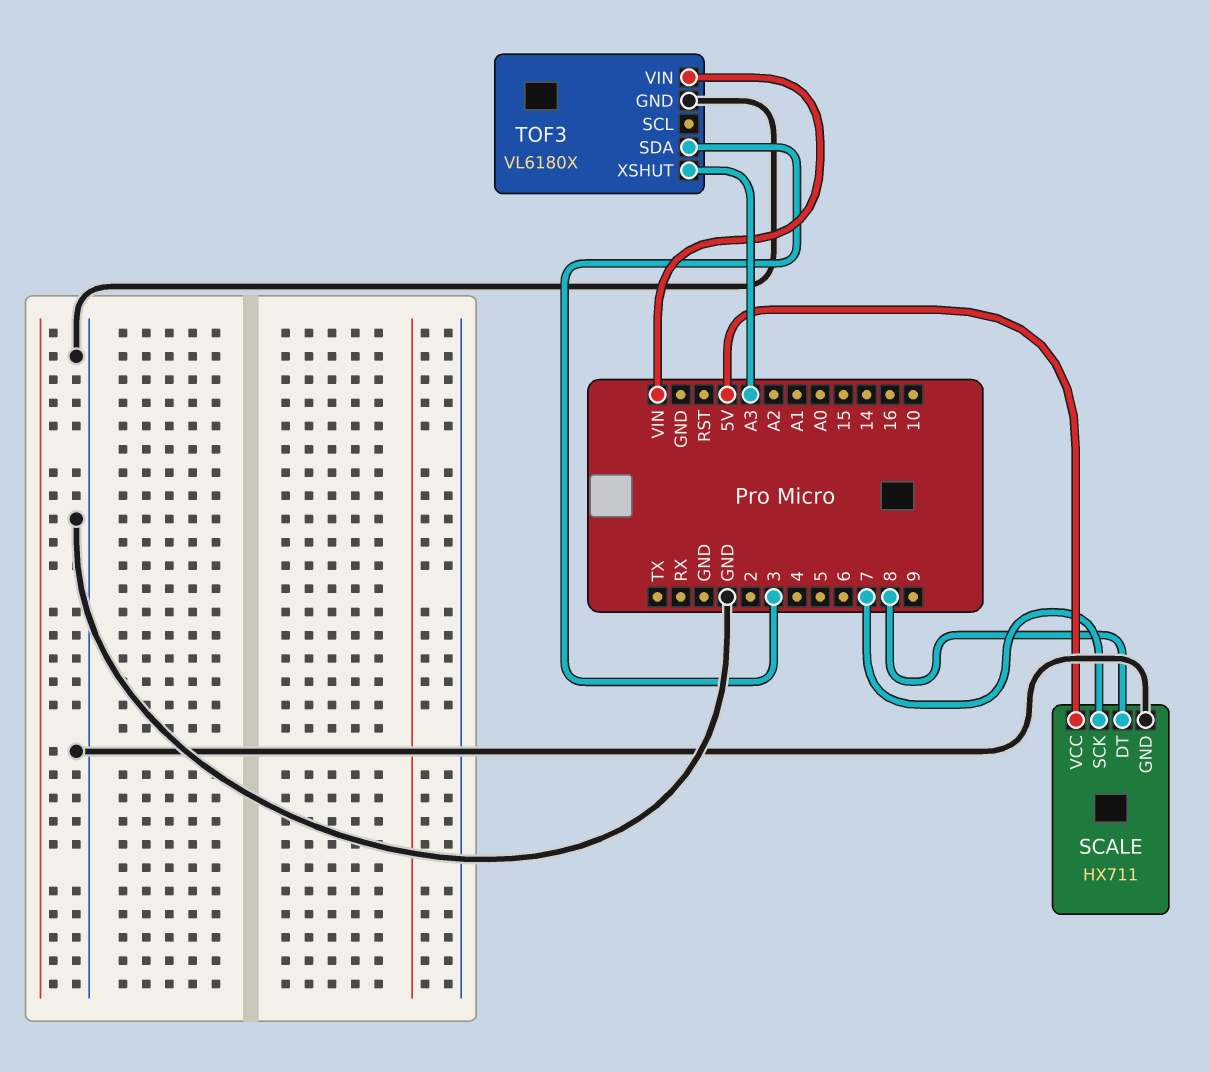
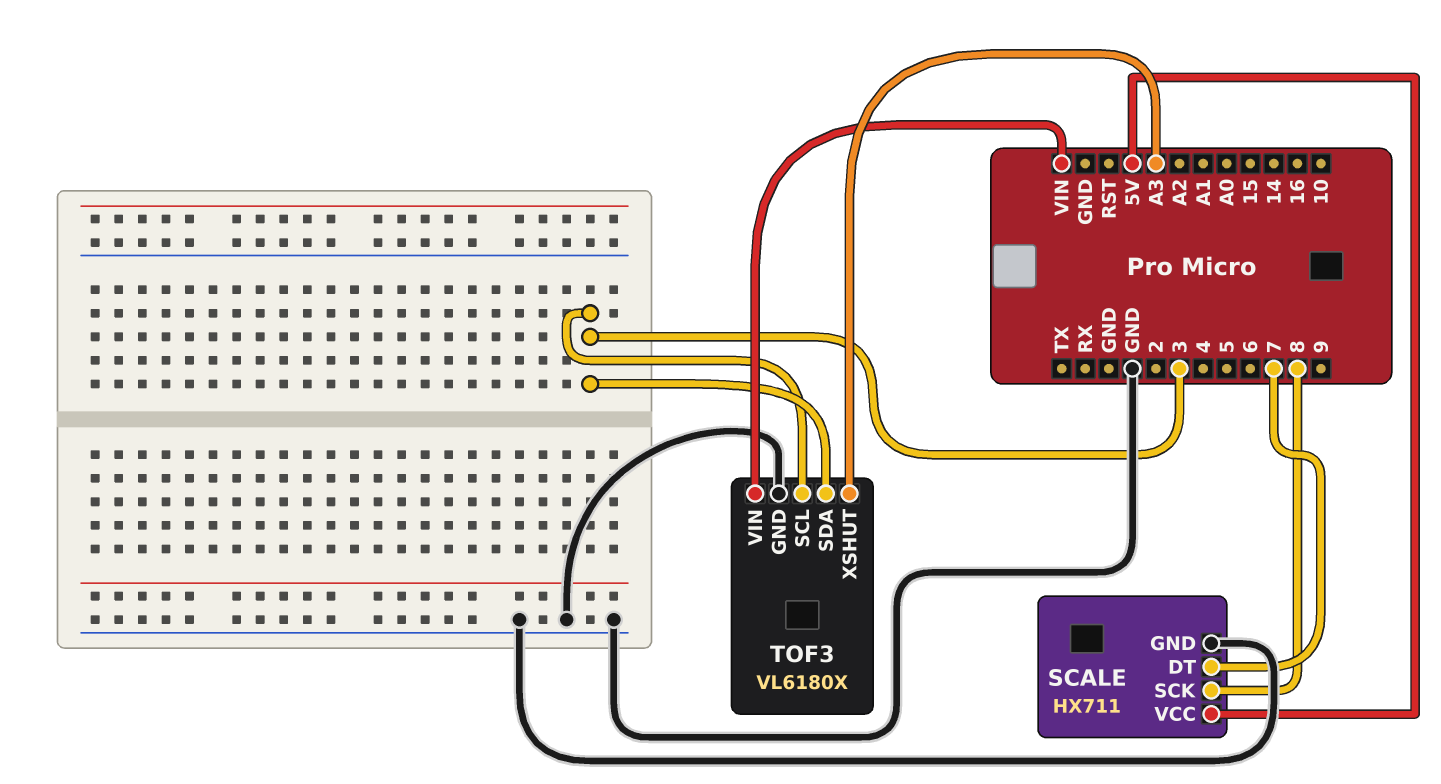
SCALE pin DT: 8 -> 7
SCALE pin SCK: 7 -> 8
TOF3 pin SCL: none -> 3

